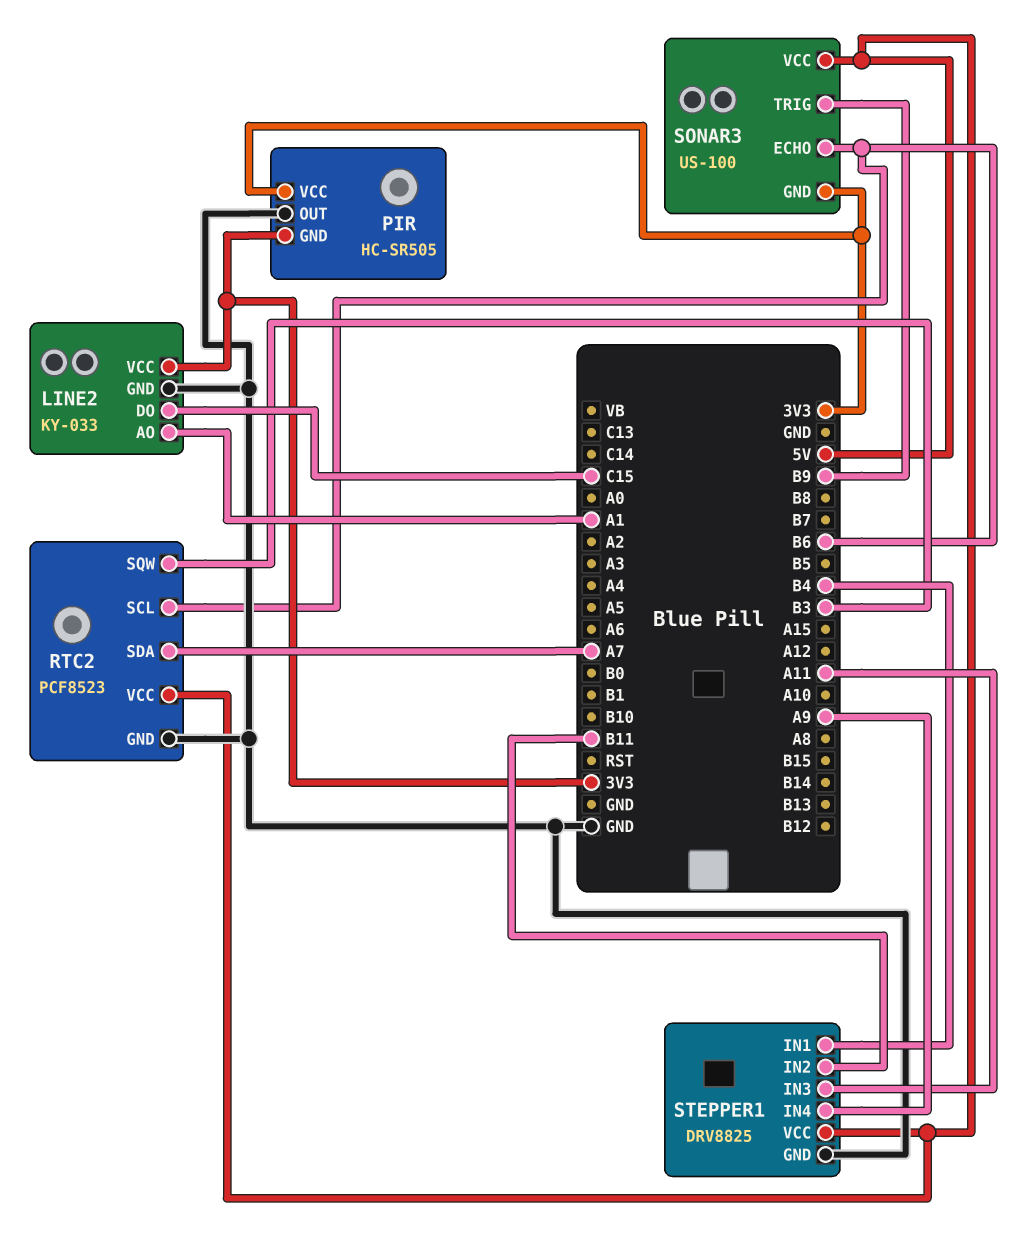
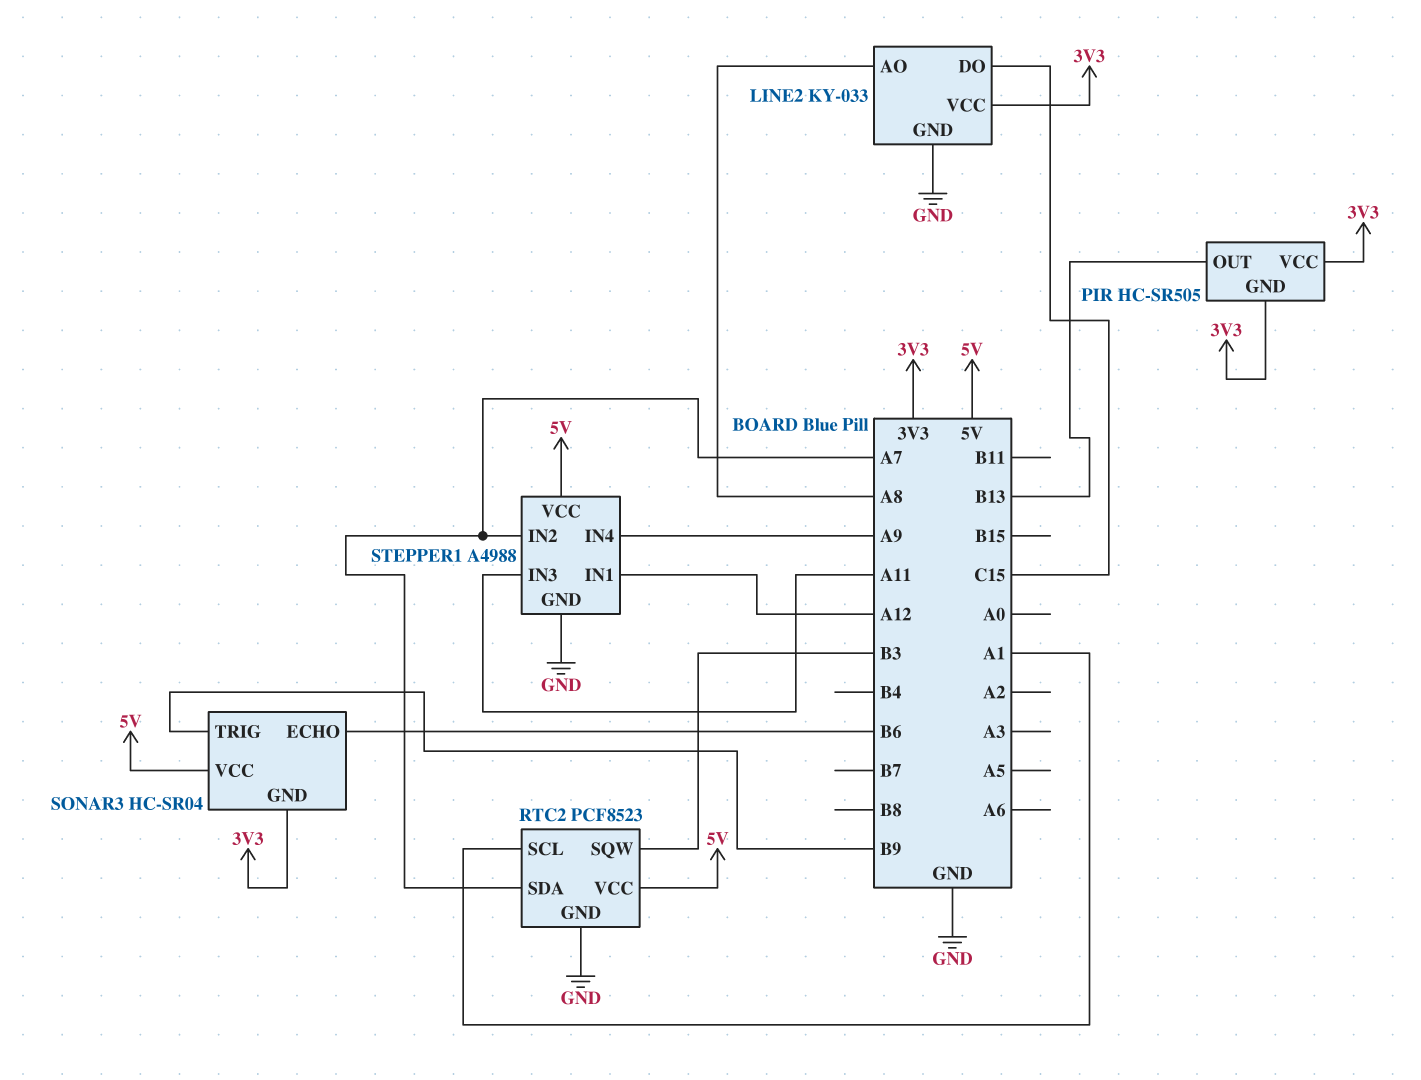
LINE2 pin AO: A1 -> A8
PIR pin OUT: GND -> B13
RTC2 pin SCL: B6 -> A1
SONAR3: US-100 -> HC-SR04
STEPPER1: DRV8825 -> A4988
STEPPER1 pin IN1: B4 -> A12
STEPPER1 pin IN2: B11 -> A7

